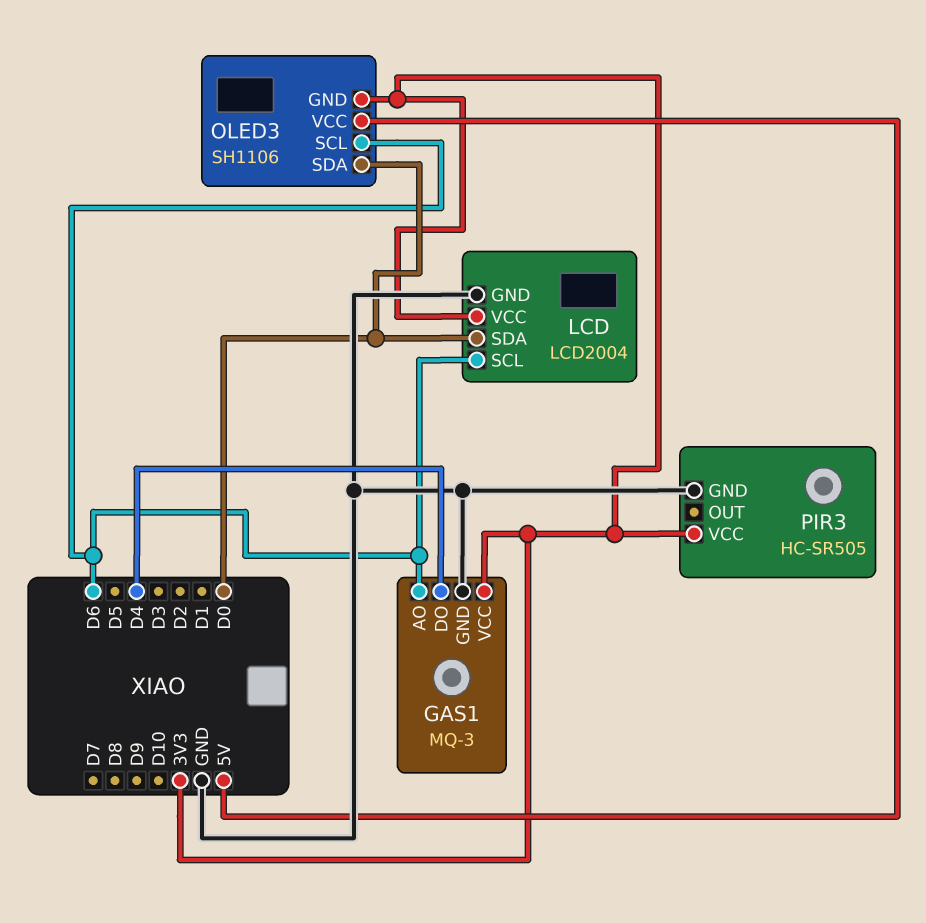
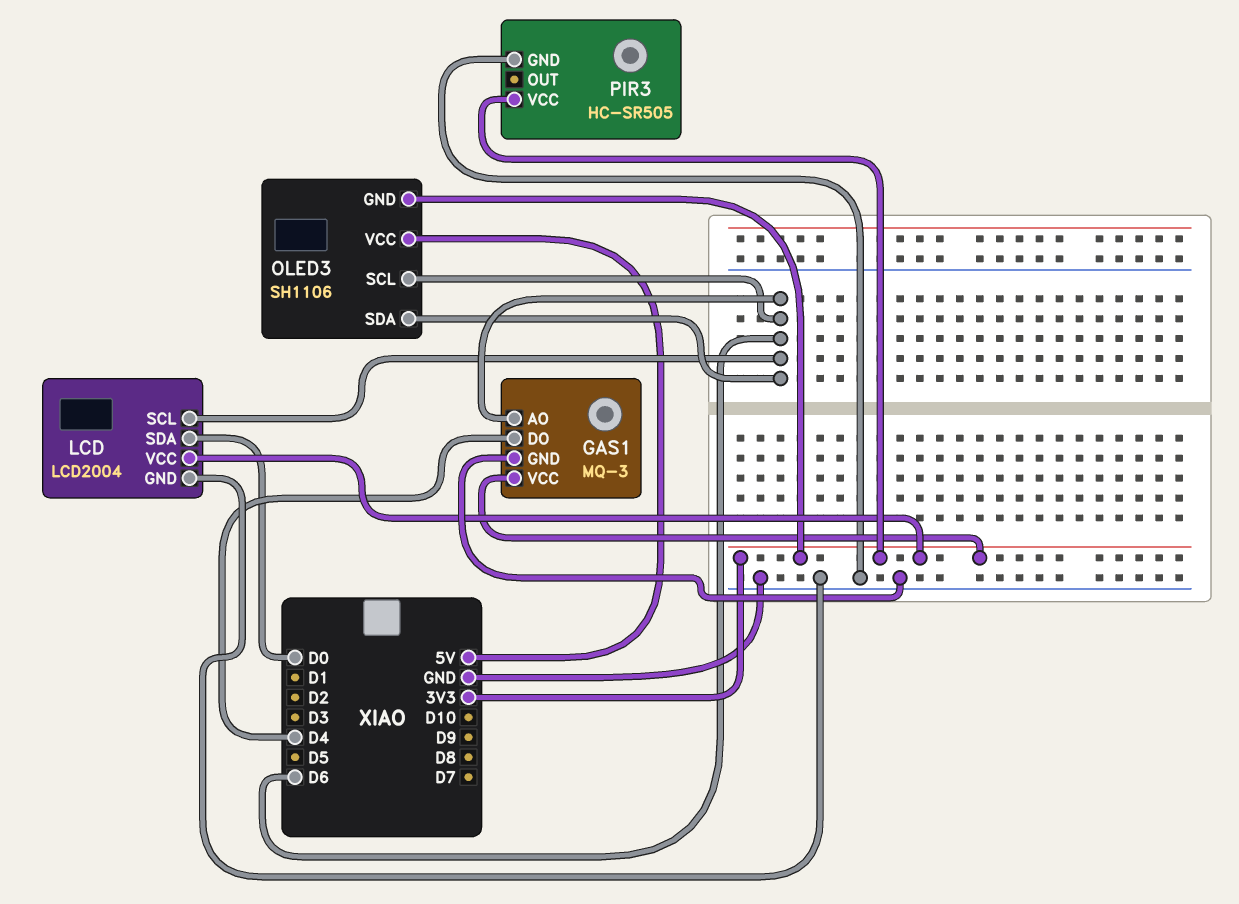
OLED3 pin SDA: D0 -> D6

